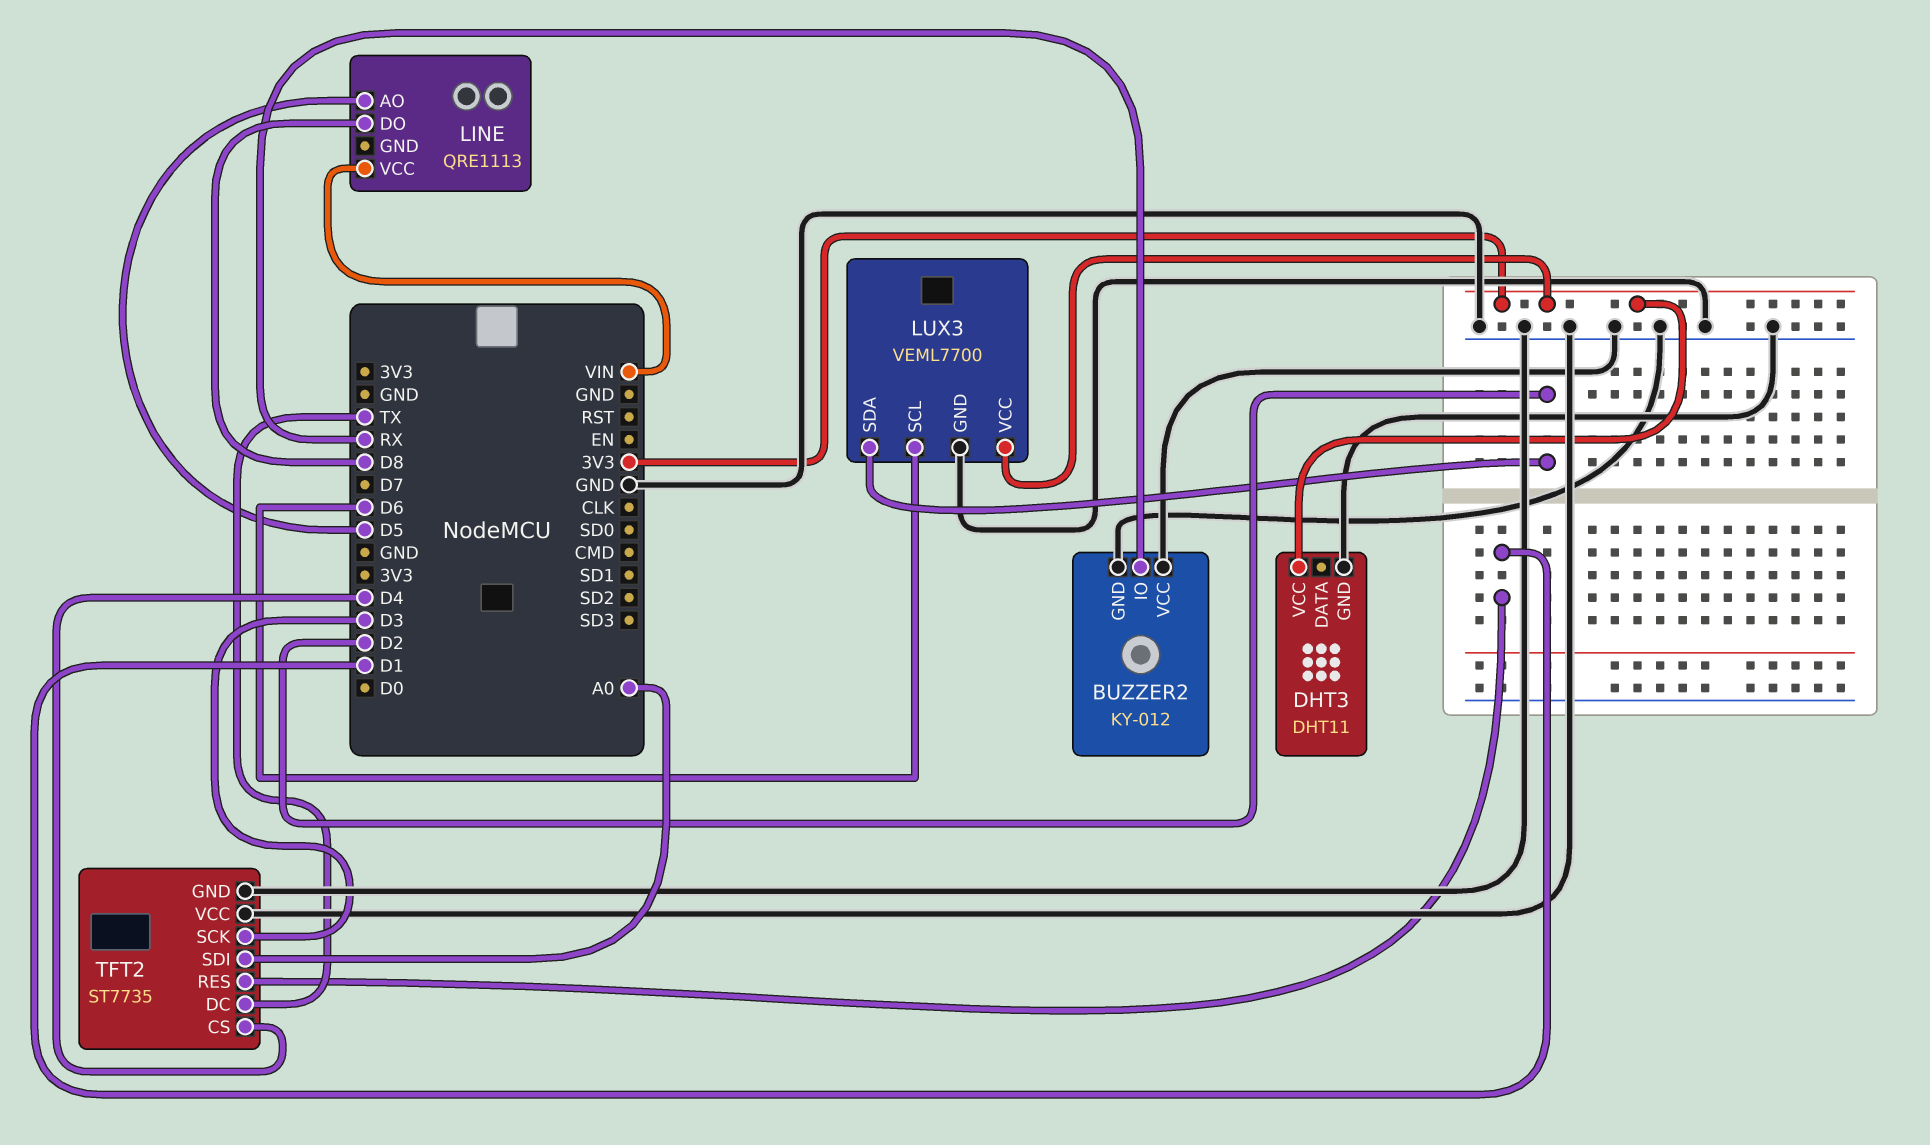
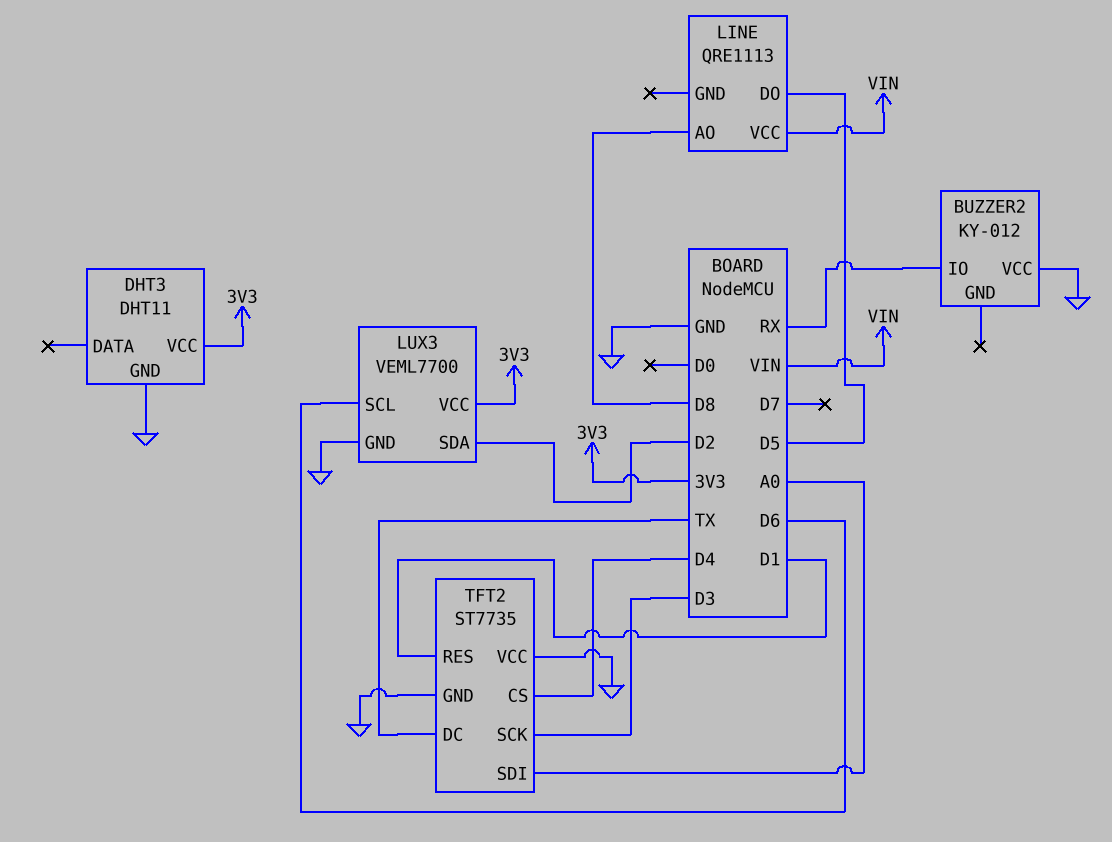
BUZZER2 pin GND: GND -> none
LINE pin AO: D5 -> D8
LINE pin DO: D8 -> D5

